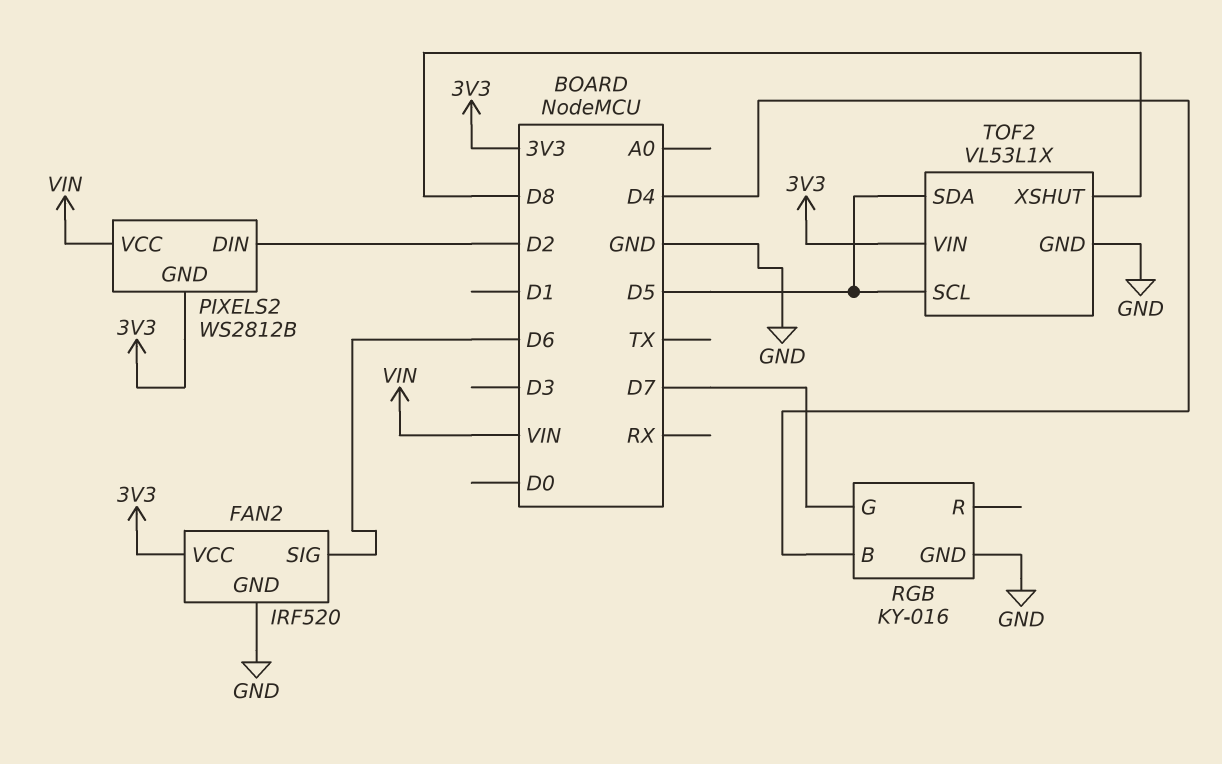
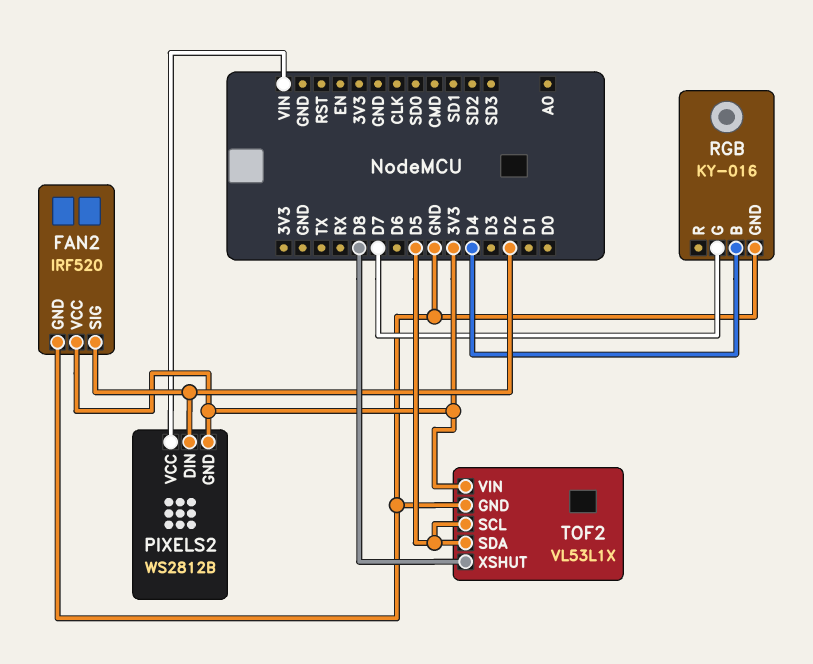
FAN2 pin SIG: D6 -> D2

